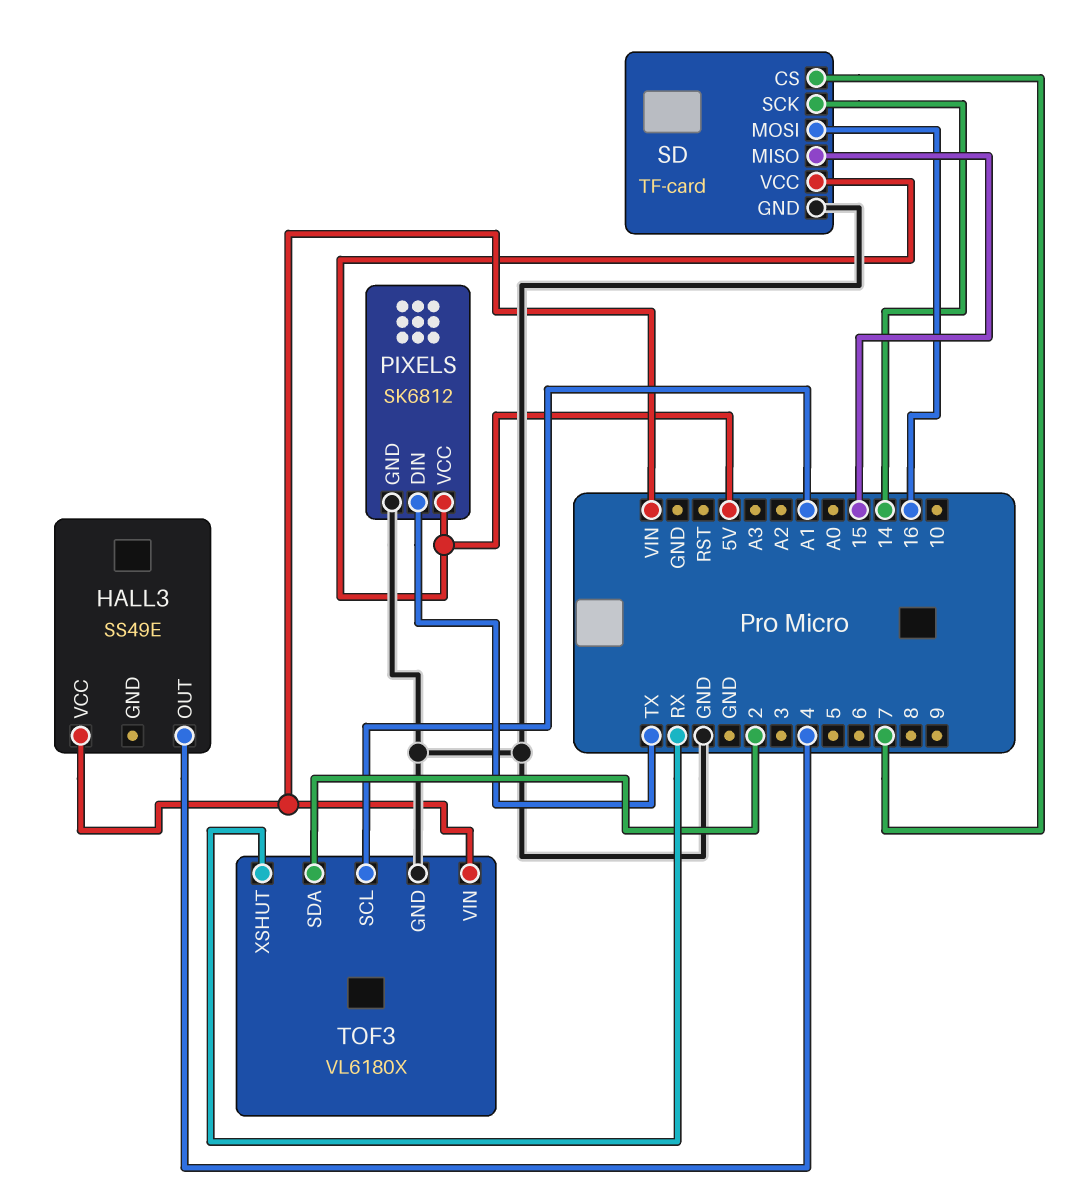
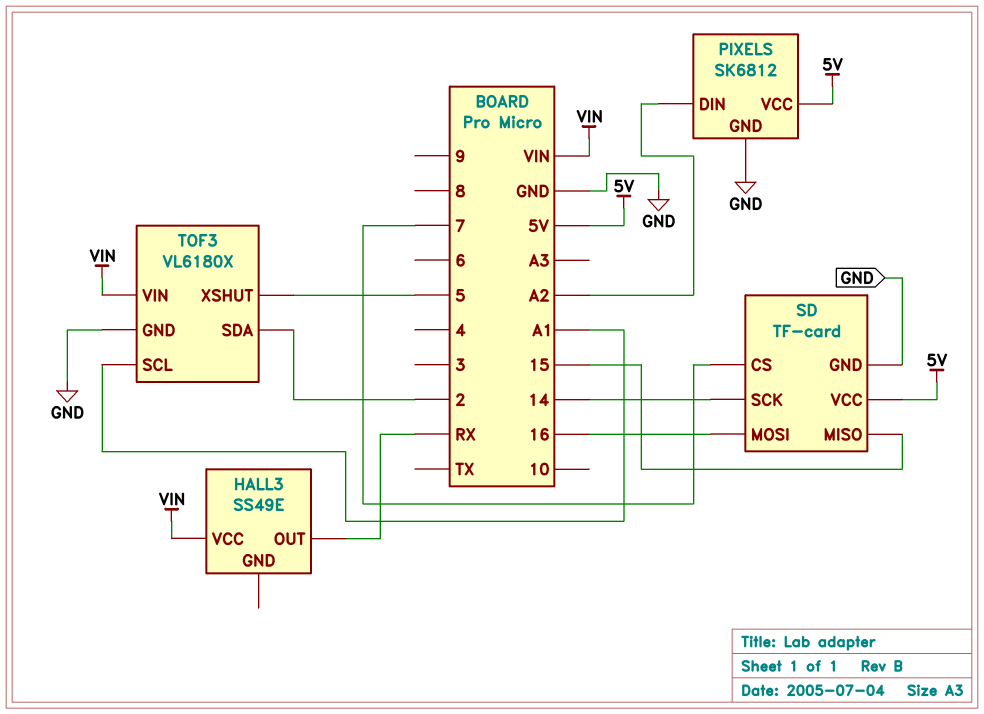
HALL3 pin OUT: 4 -> RX
PIXELS pin DIN: TX -> A2
TOF3 pin XSHUT: RX -> 5

